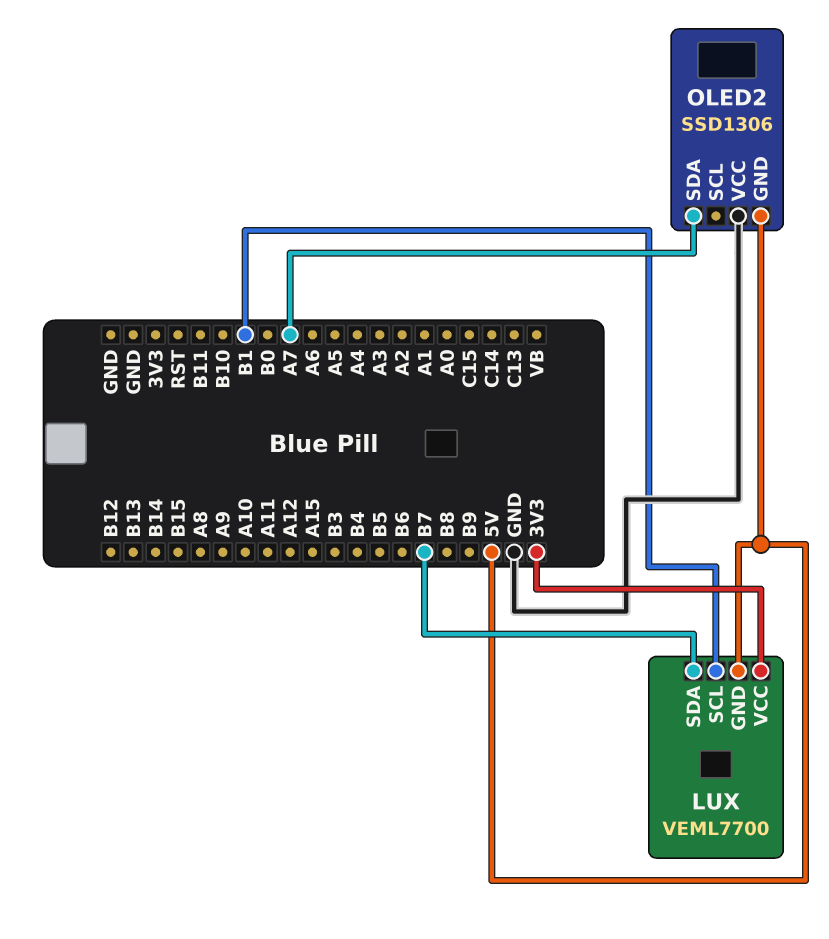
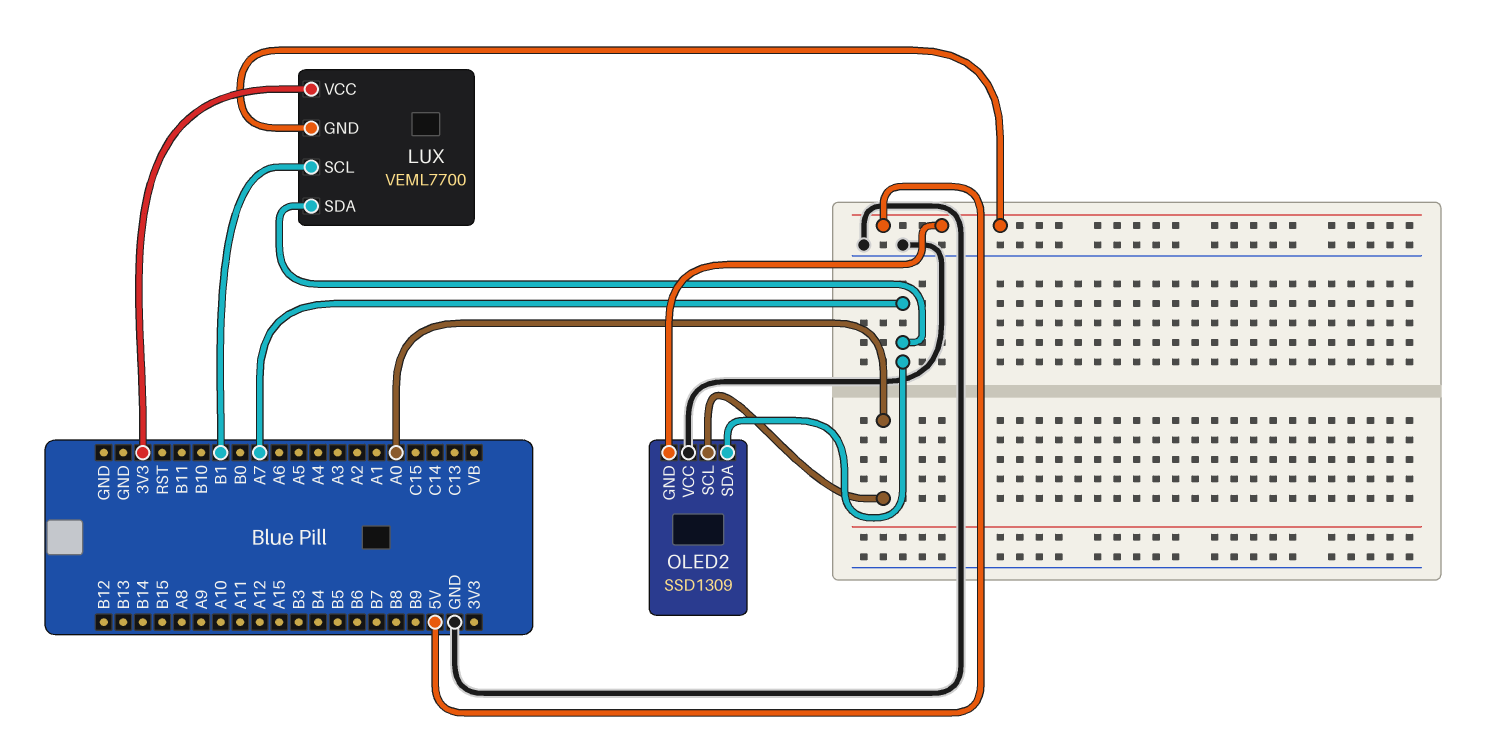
LUX pin SDA: B7 -> A7
OLED2: SSD1306 -> SSD1309
OLED2 pin SCL: none -> A0

